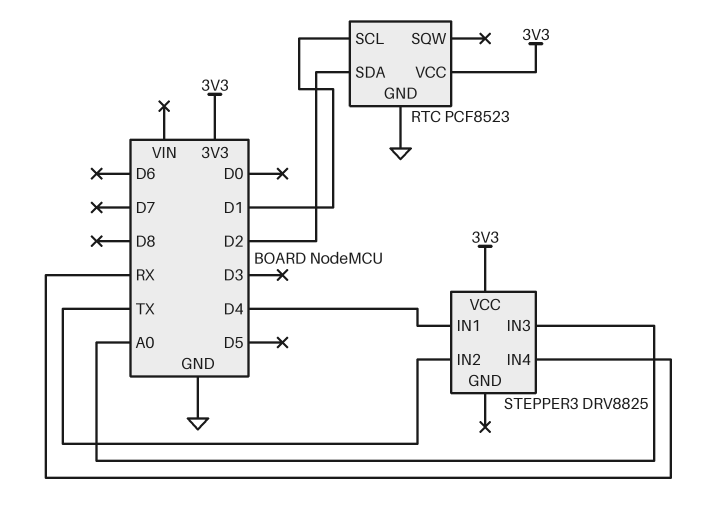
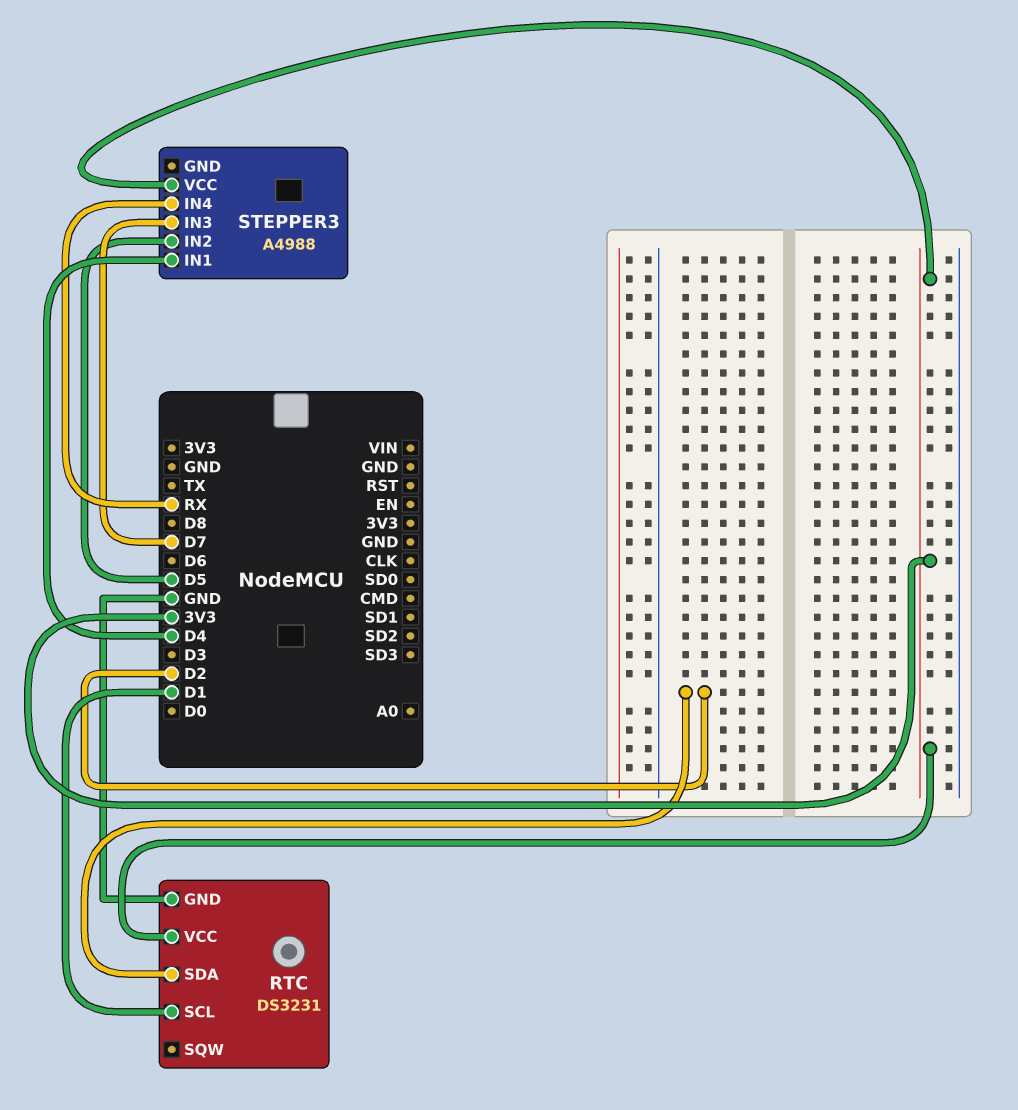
RTC: PCF8523 -> DS3231
STEPPER3: DRV8825 -> A4988
STEPPER3 pin IN2: TX -> D5
STEPPER3 pin IN3: A0 -> D7

